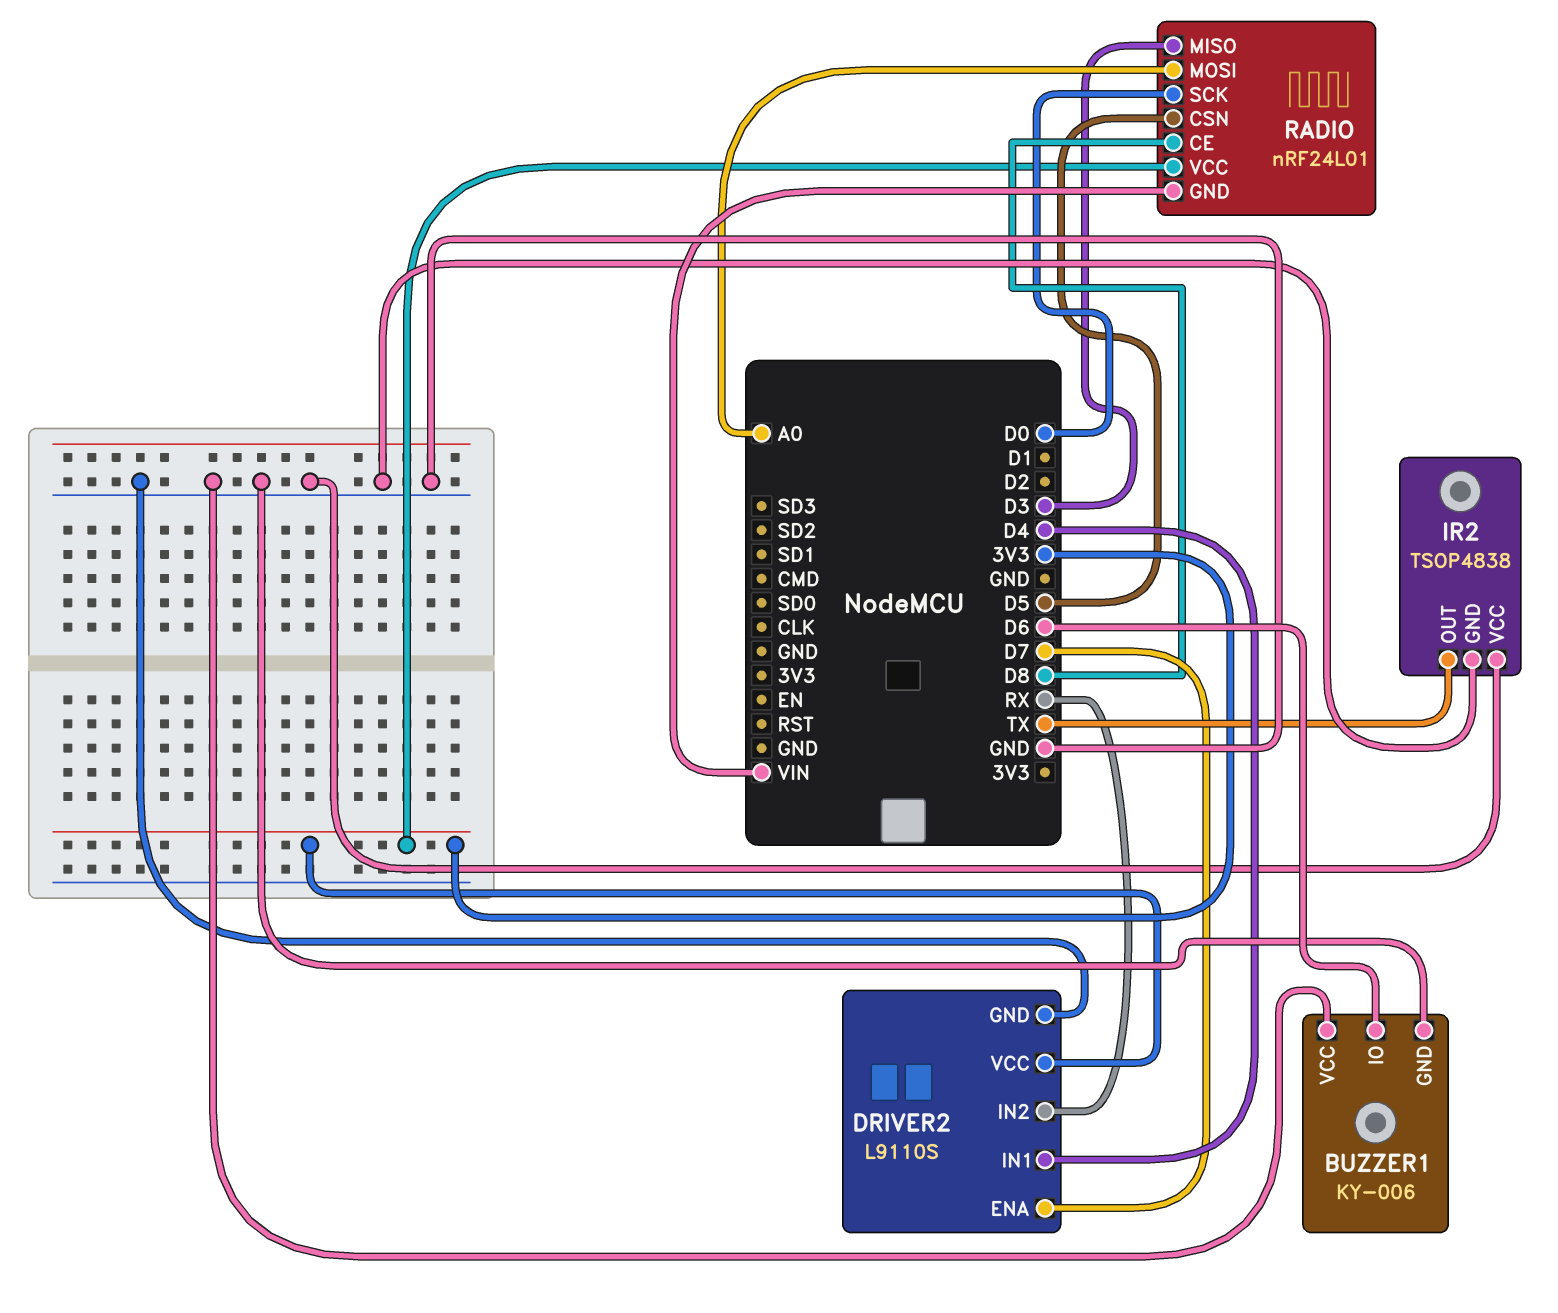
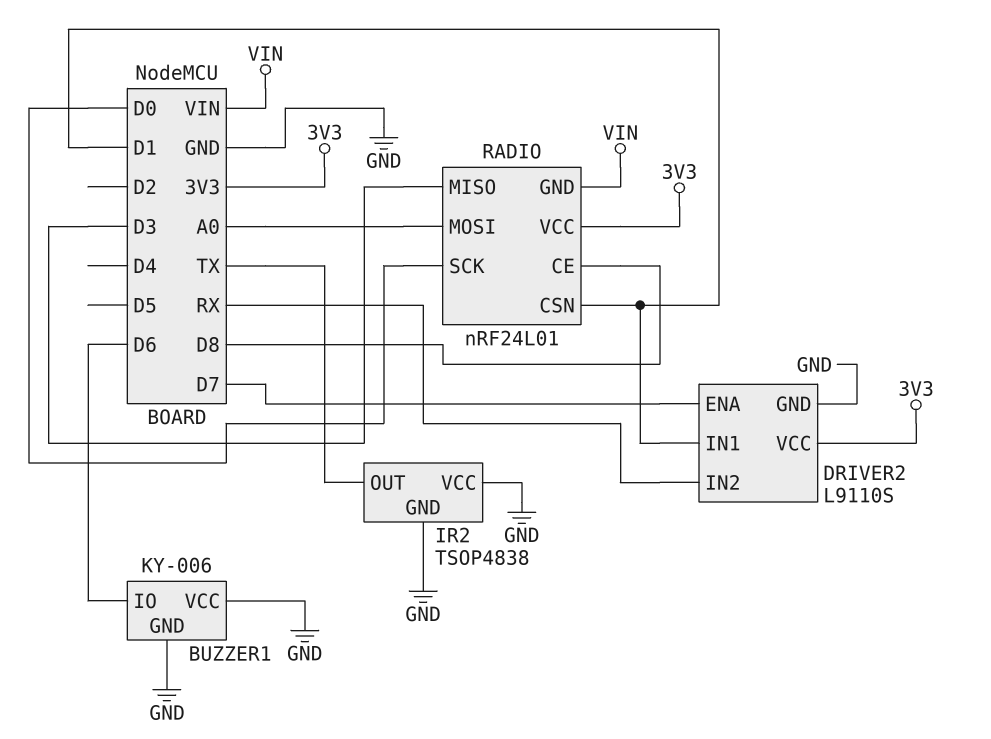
DRIVER2 pin IN1: D4 -> D1
RADIO pin CSN: D5 -> D1

